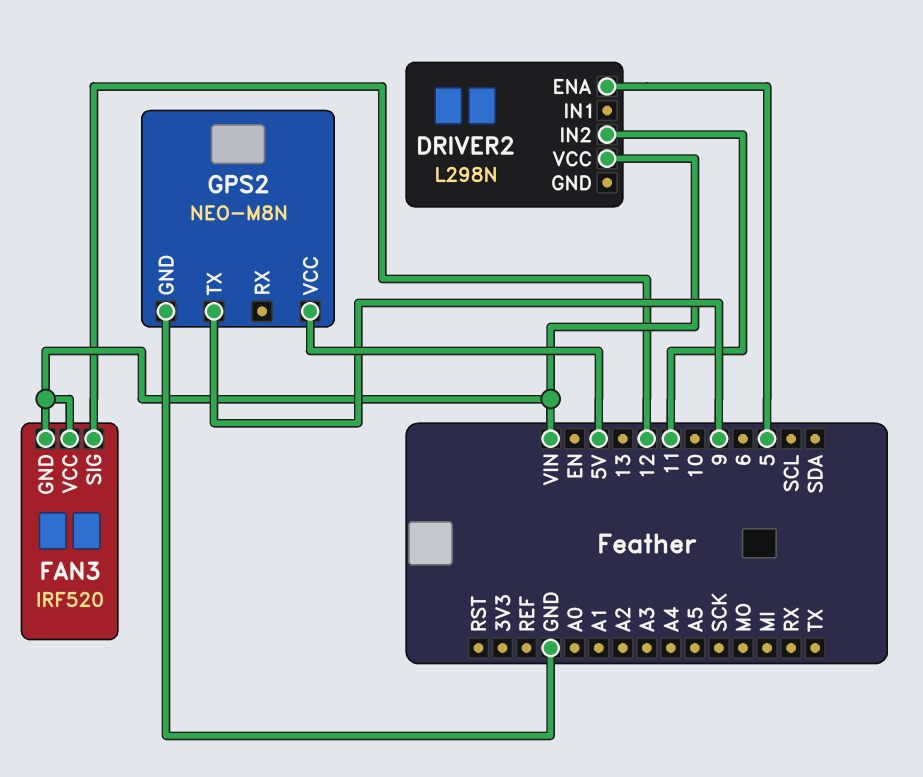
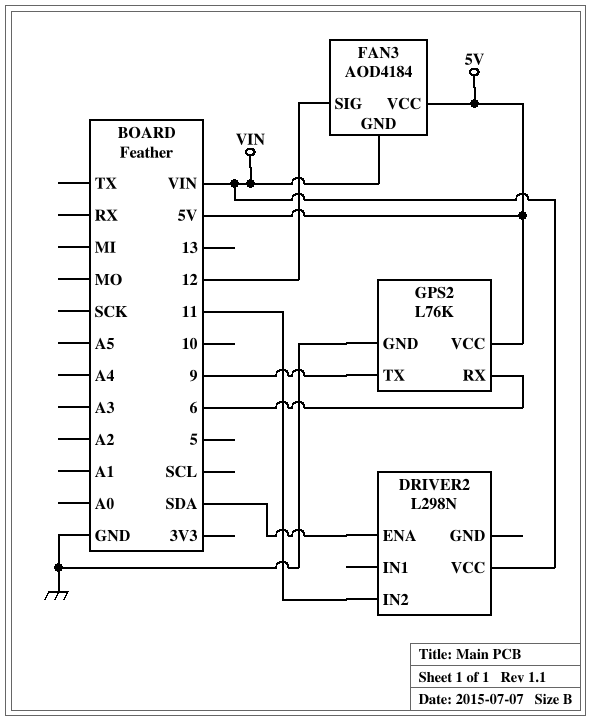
DRIVER2 pin ENA: 5 -> SDA
FAN3: IRF520 -> AOD4184
FAN3 pin VCC: VIN -> 5V
GPS2: NEO-M8N -> L76K
GPS2 pin RX: none -> 6

